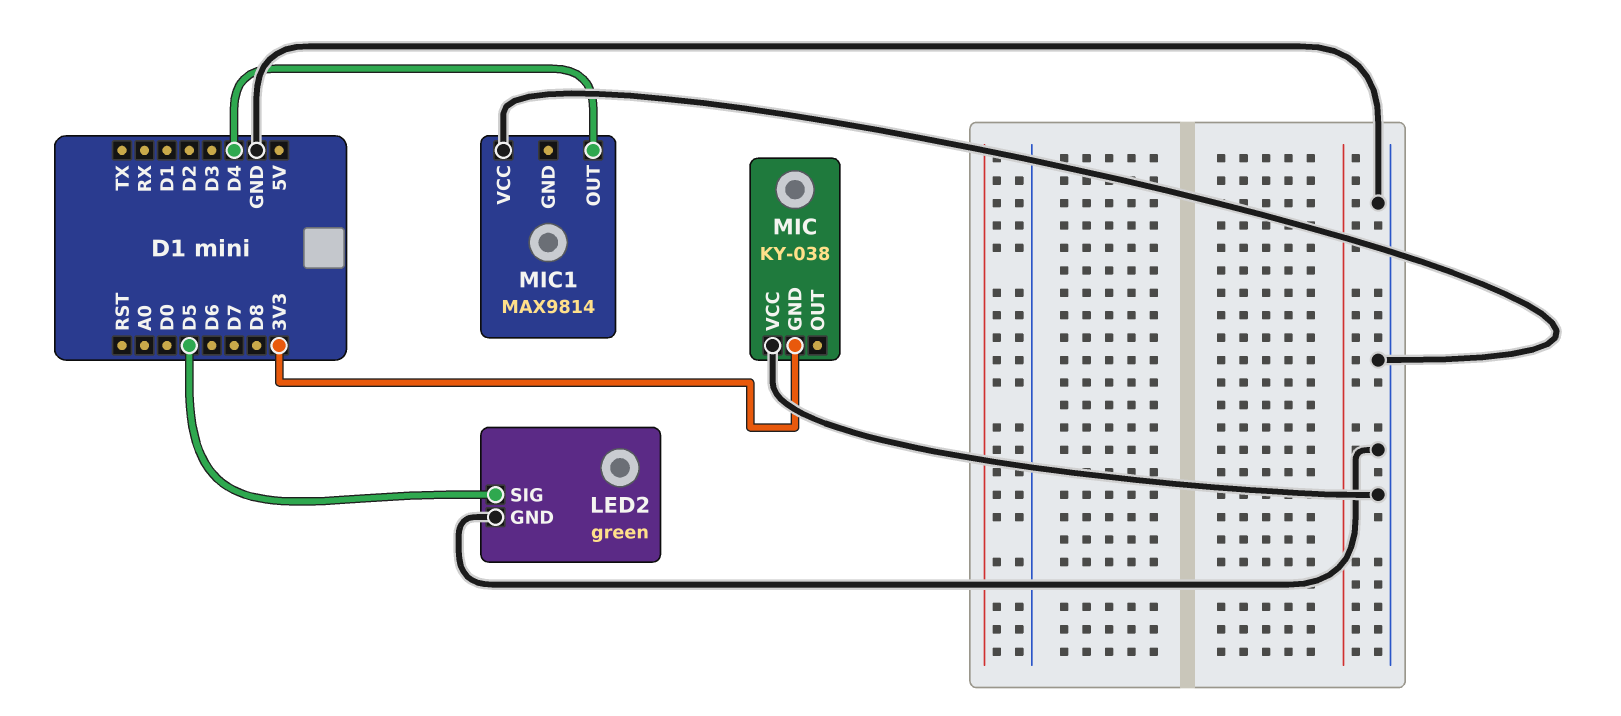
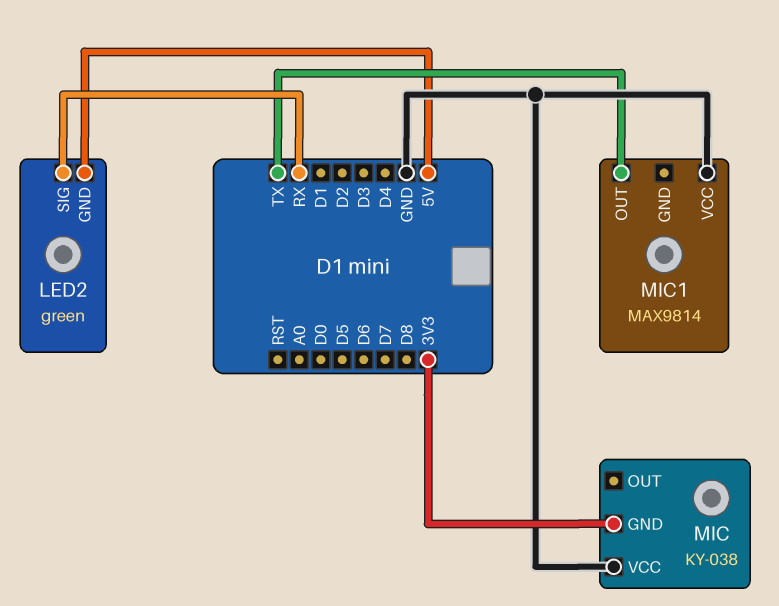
LED2 pin GND: GND -> 5V
LED2 pin SIG: D5 -> RX
MIC1 pin OUT: D4 -> TX

